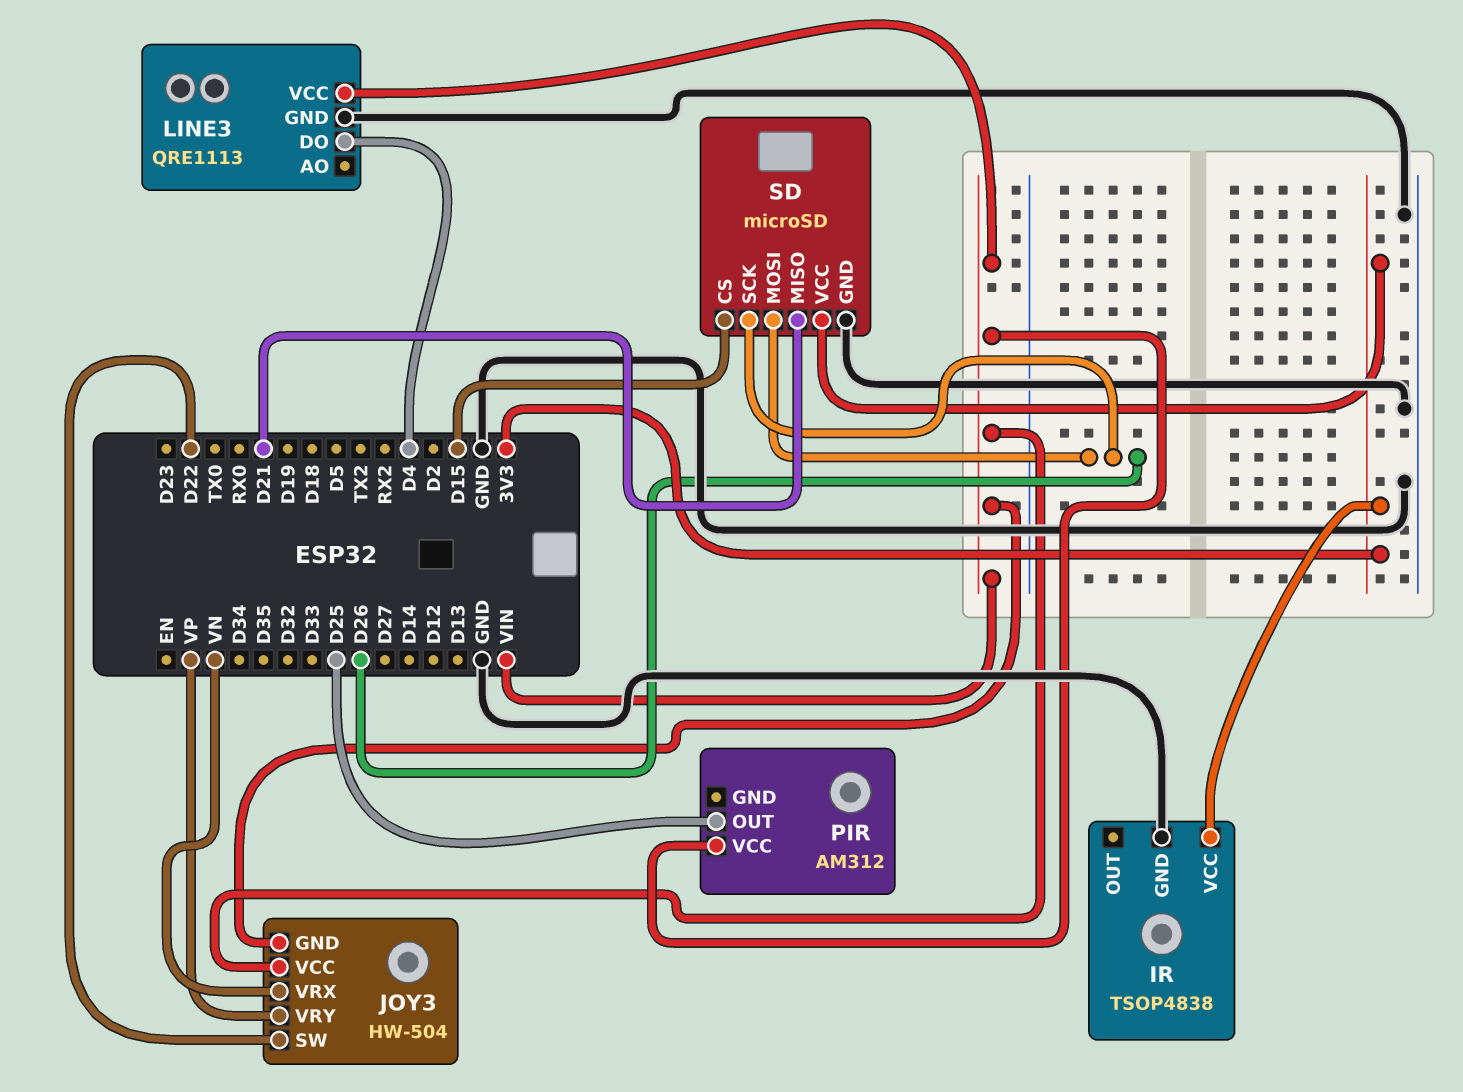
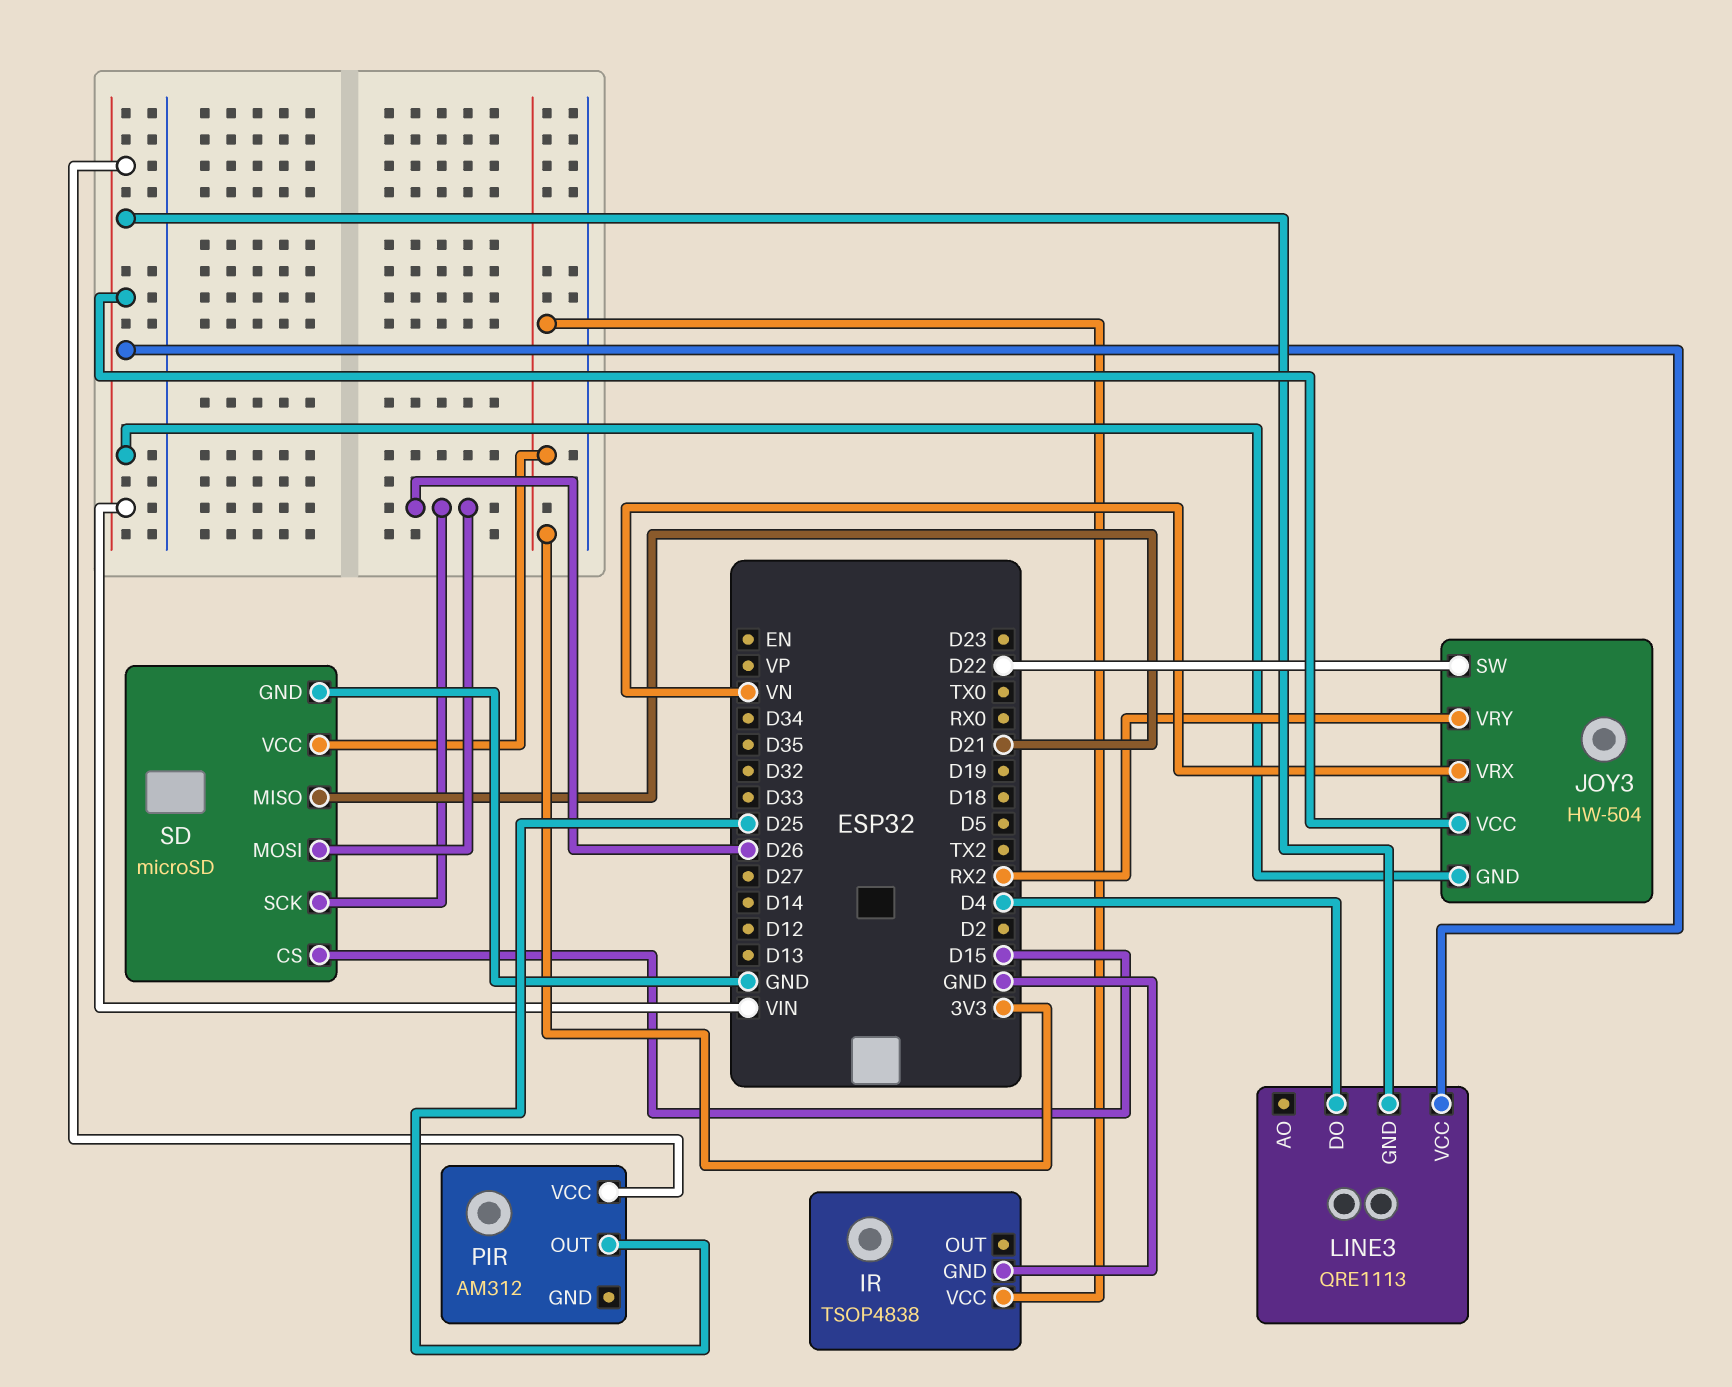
JOY3 pin VRY: VP -> RX2
LINE3 pin GND: GND -> VIN

